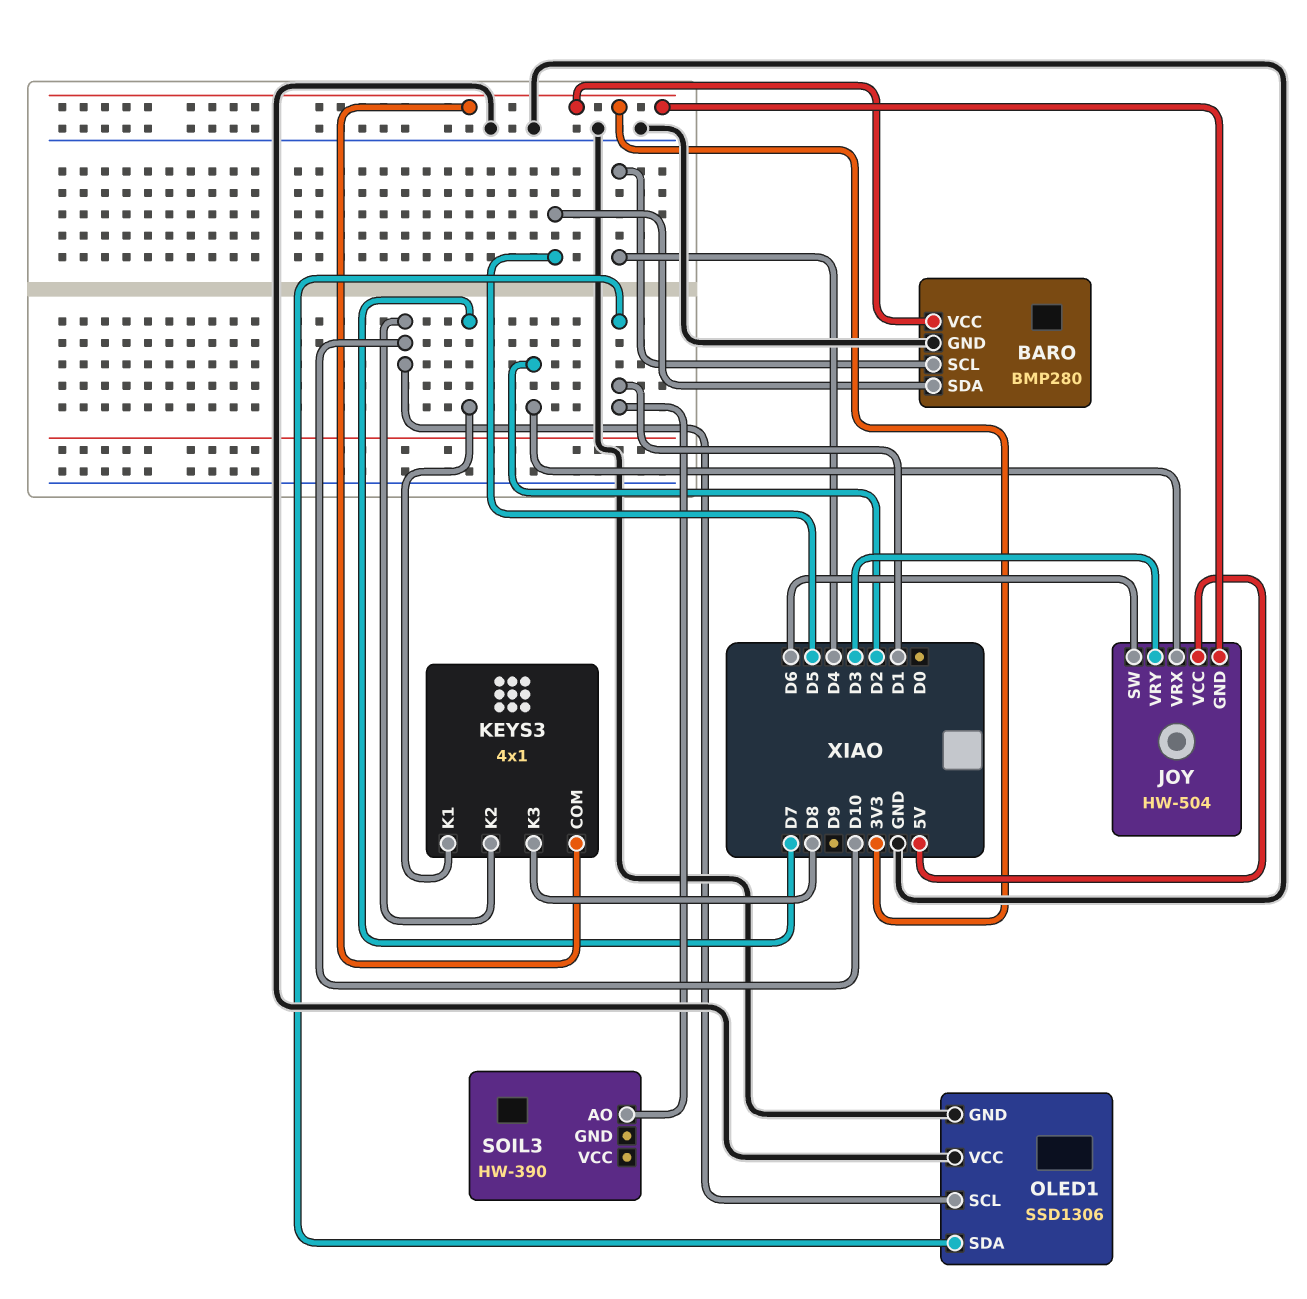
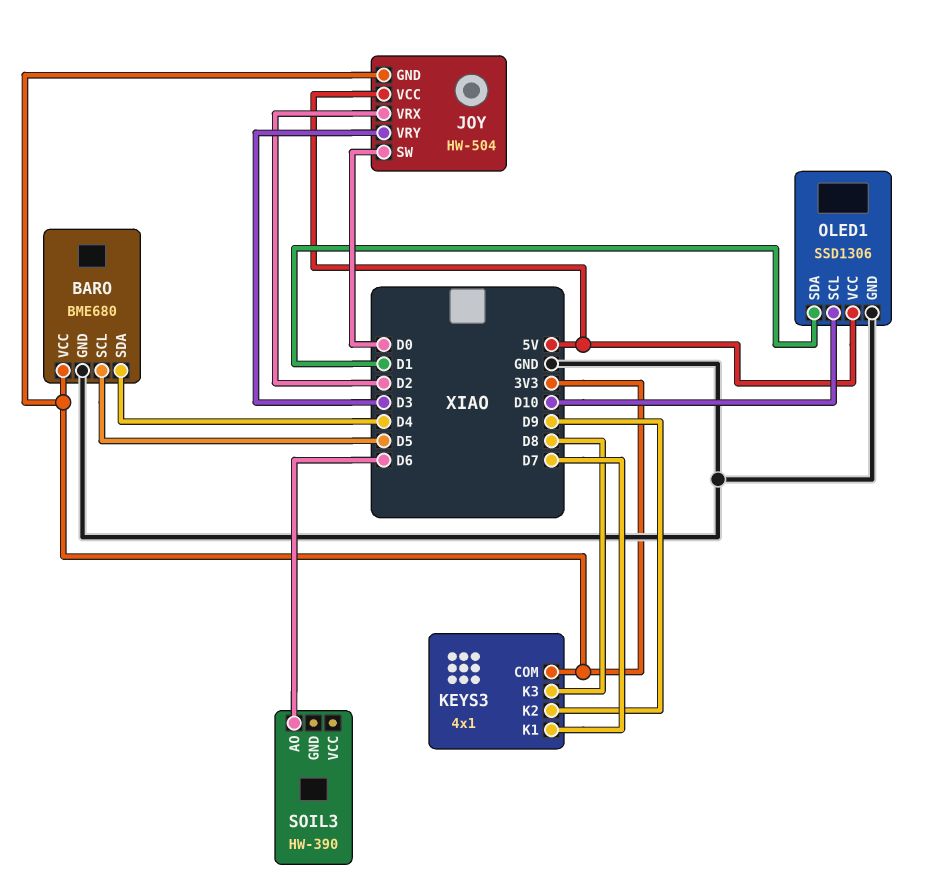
BARO: BMP280 -> BME680
BARO pin SCL: D4 -> D5
BARO pin SDA: D5 -> D4
JOY pin SW: D6 -> D0
KEYS3 pin K2: D10 -> D9
OLED1 pin VCC: GND -> 5V
SOIL3 pin AO: D1 -> D6

